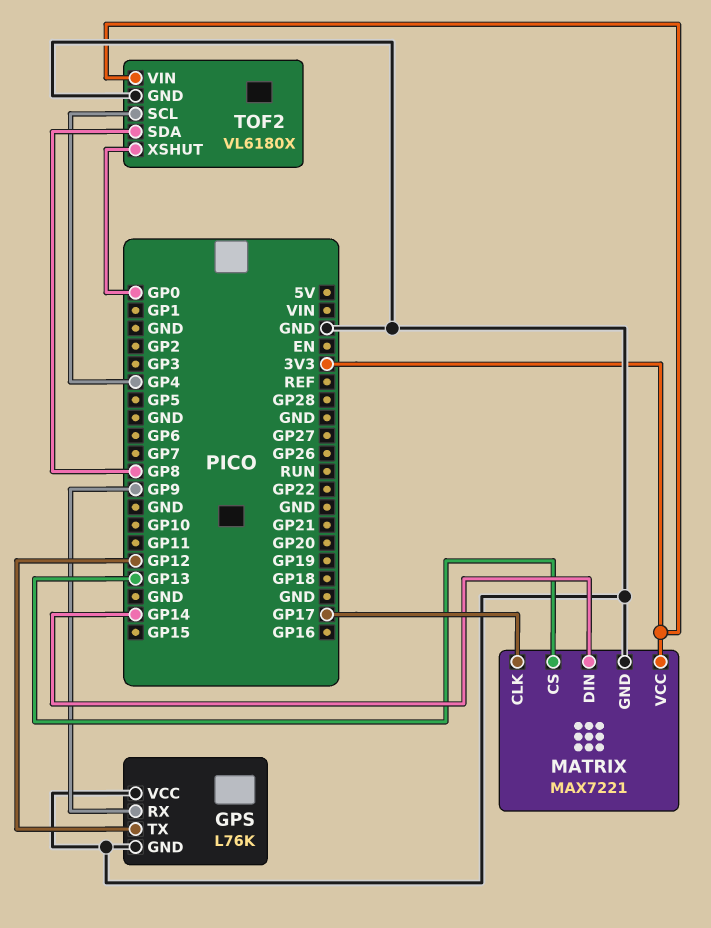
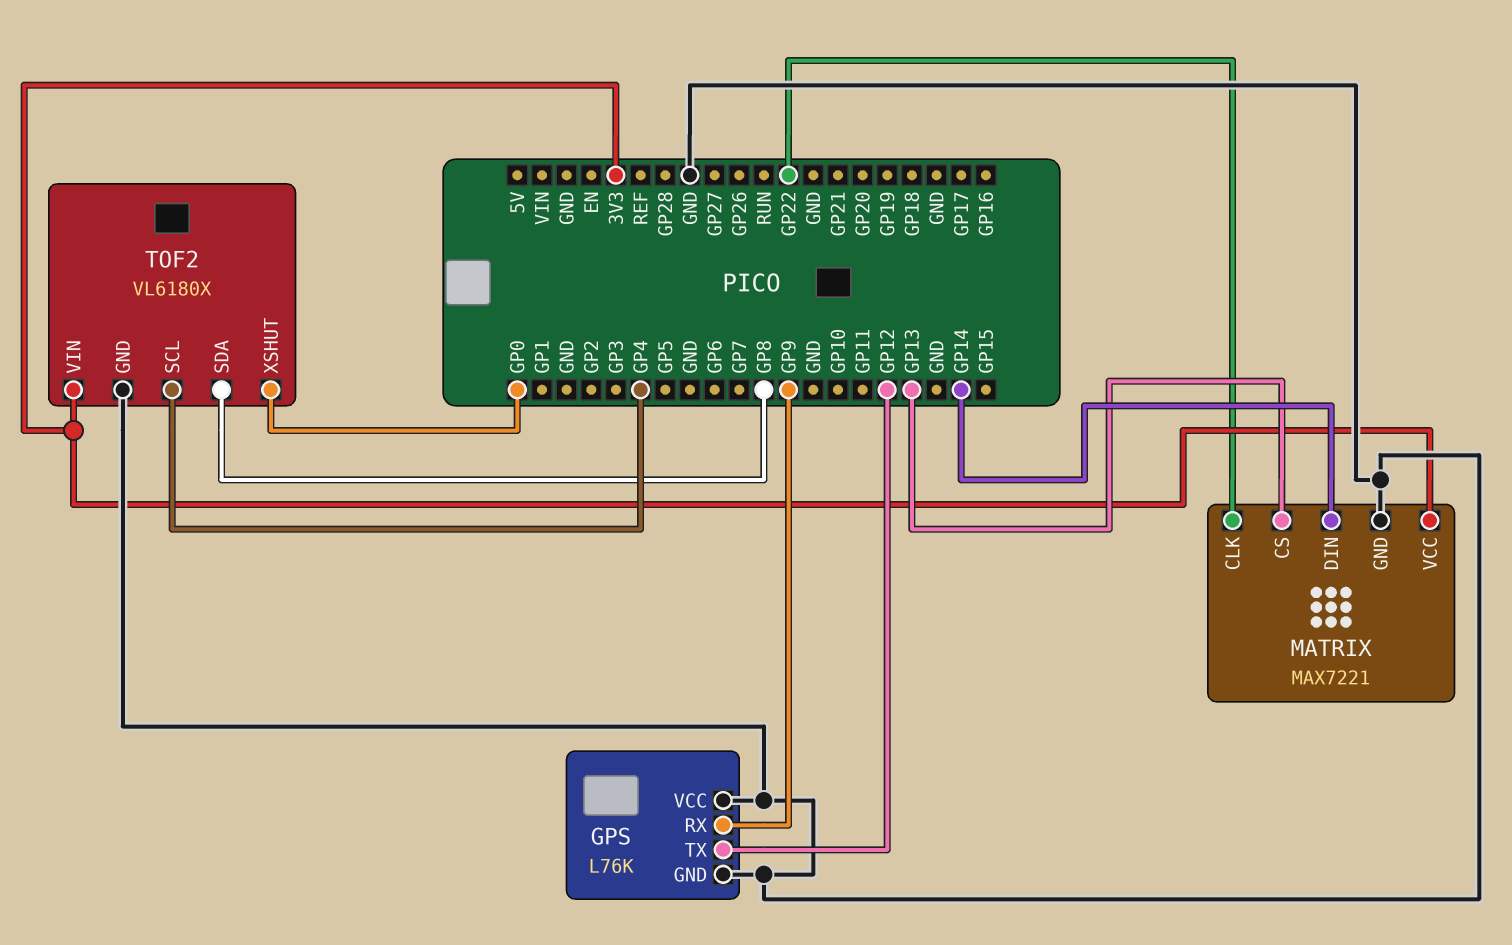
MATRIX pin CLK: GP17 -> GP22

